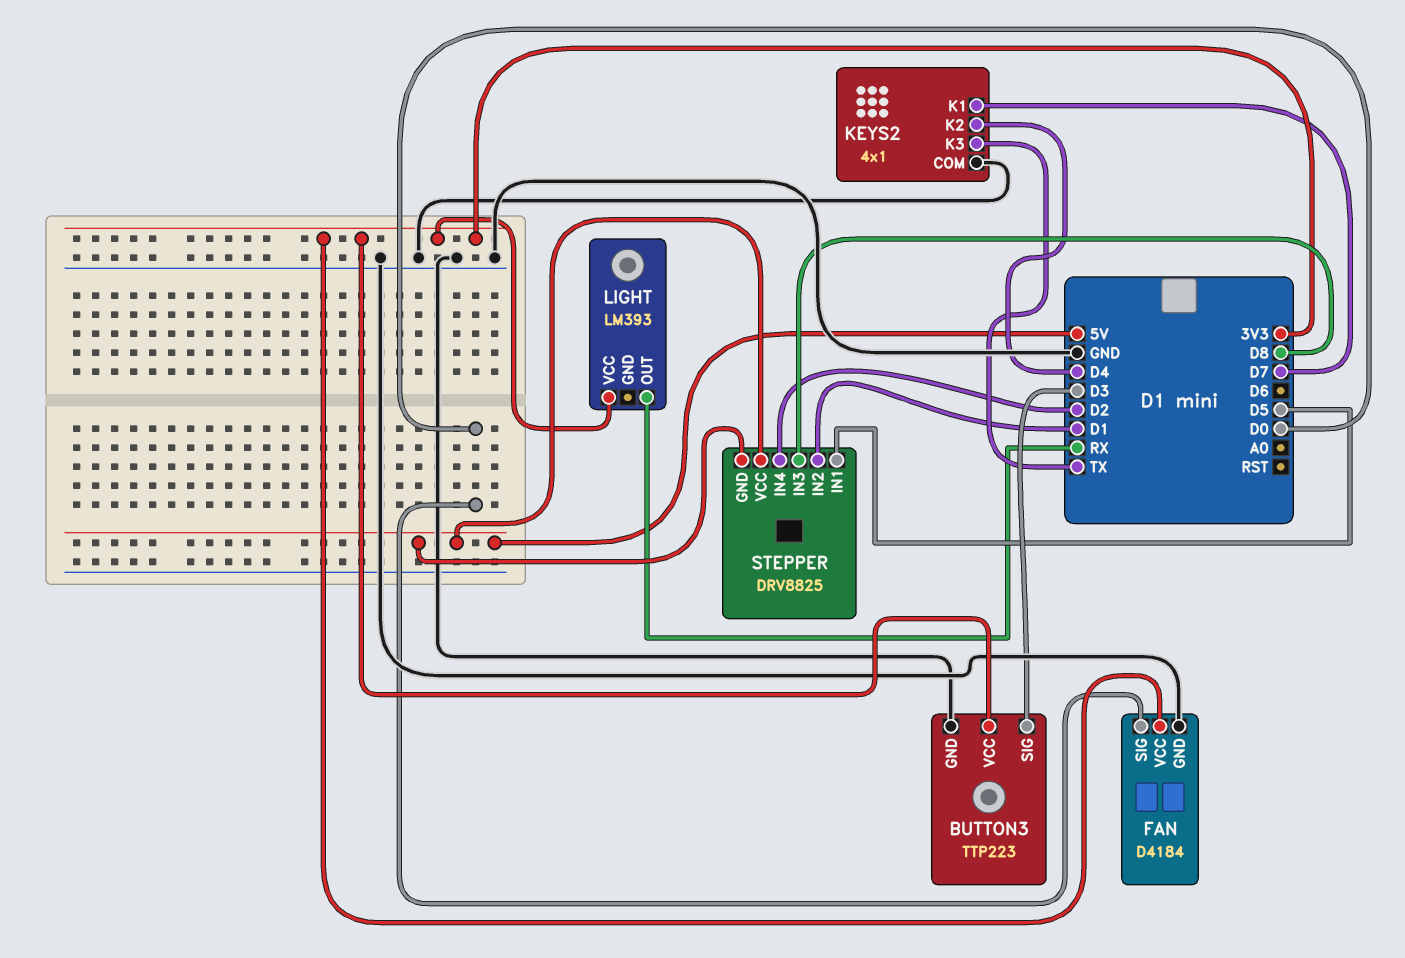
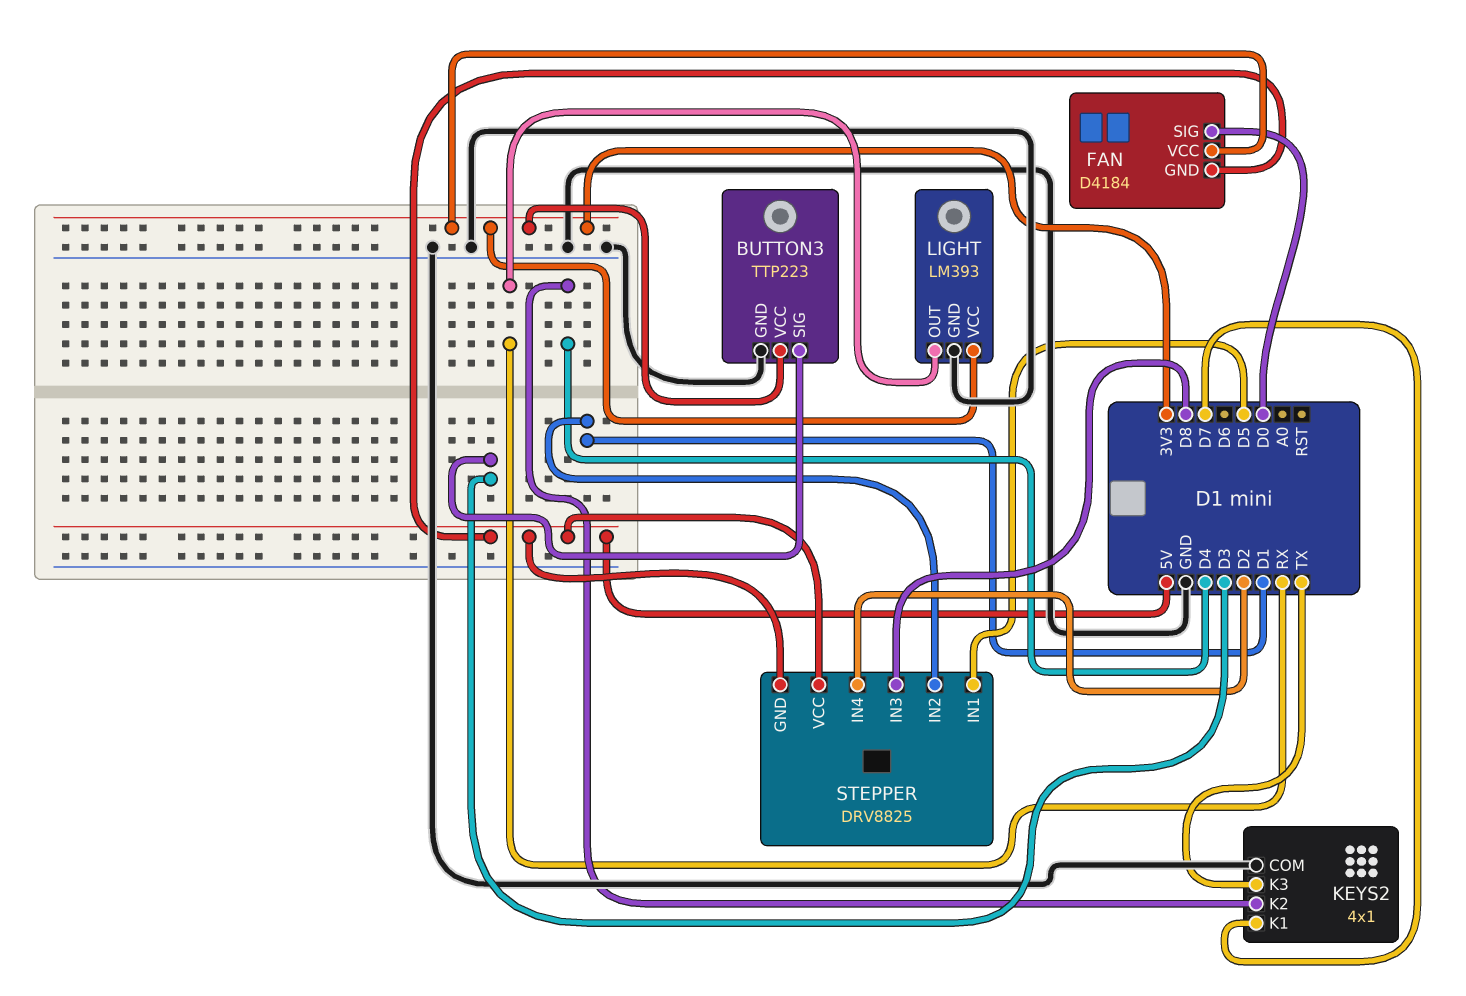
FAN pin GND: GND -> 5V
LIGHT pin GND: none -> GND

